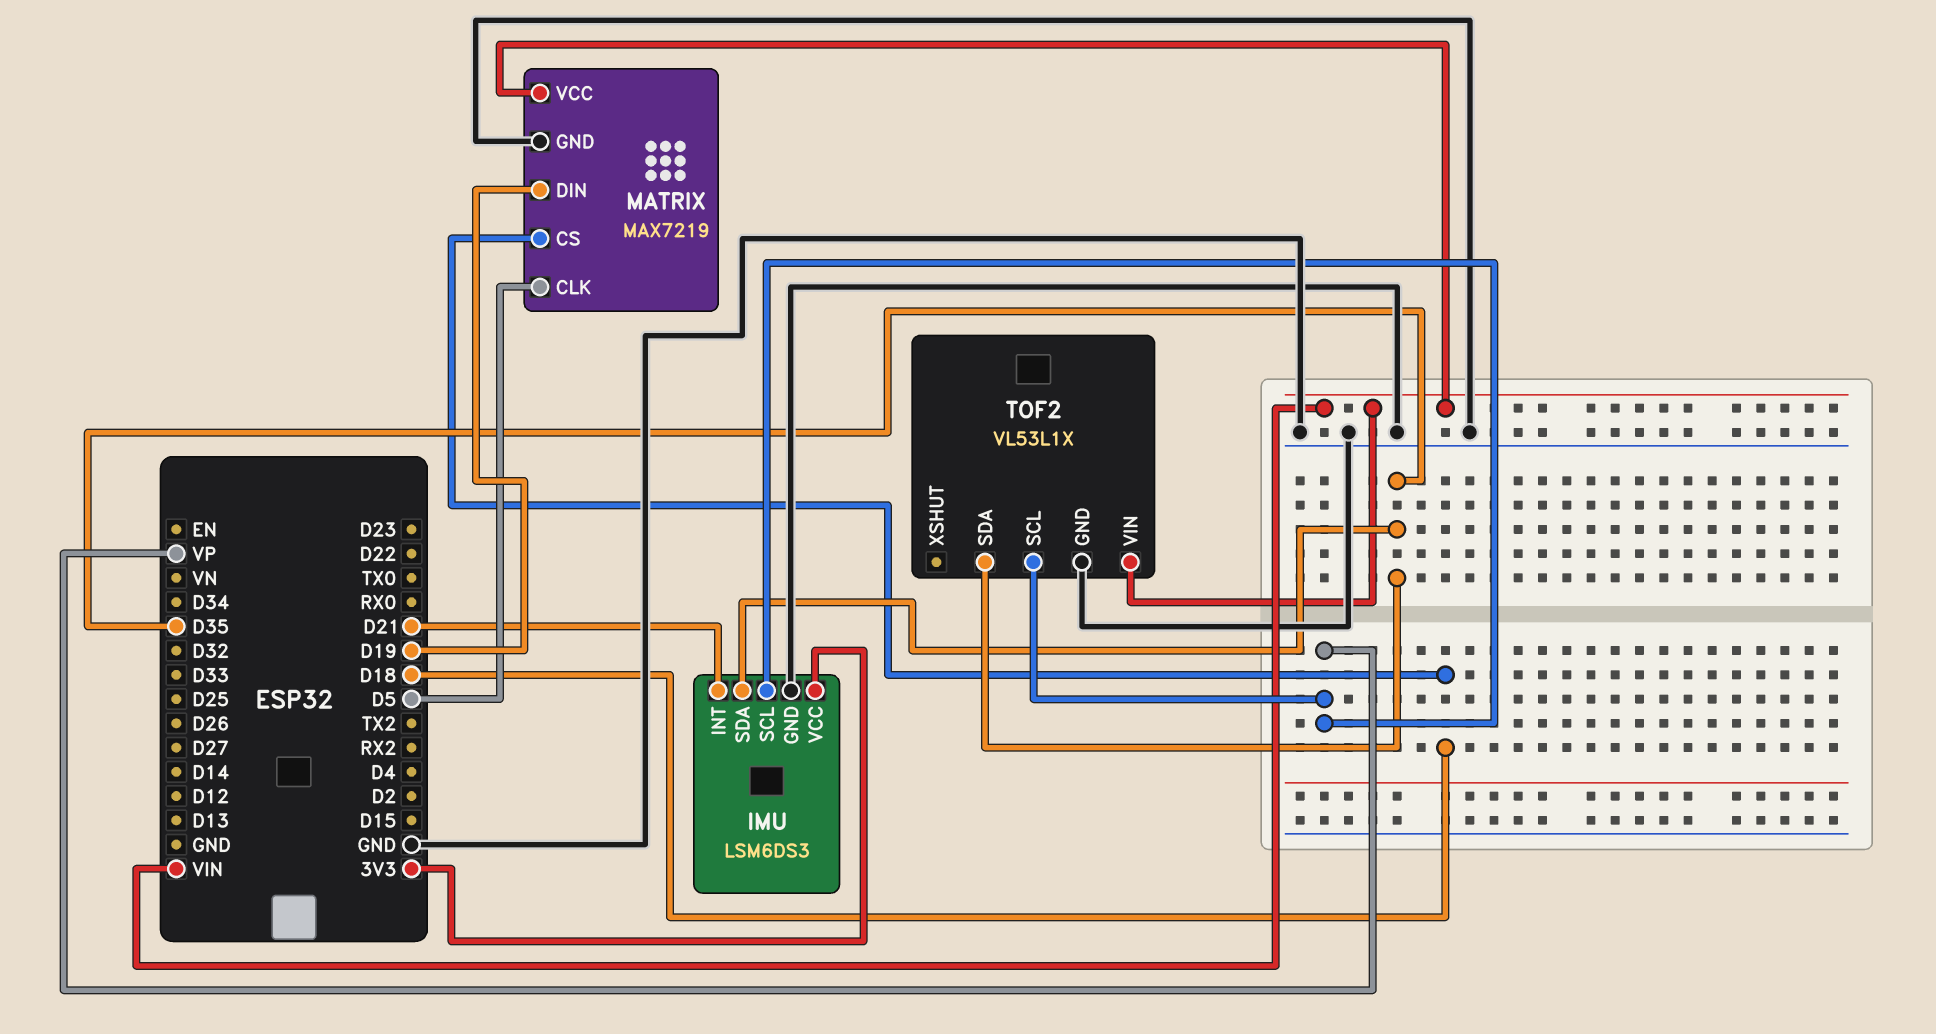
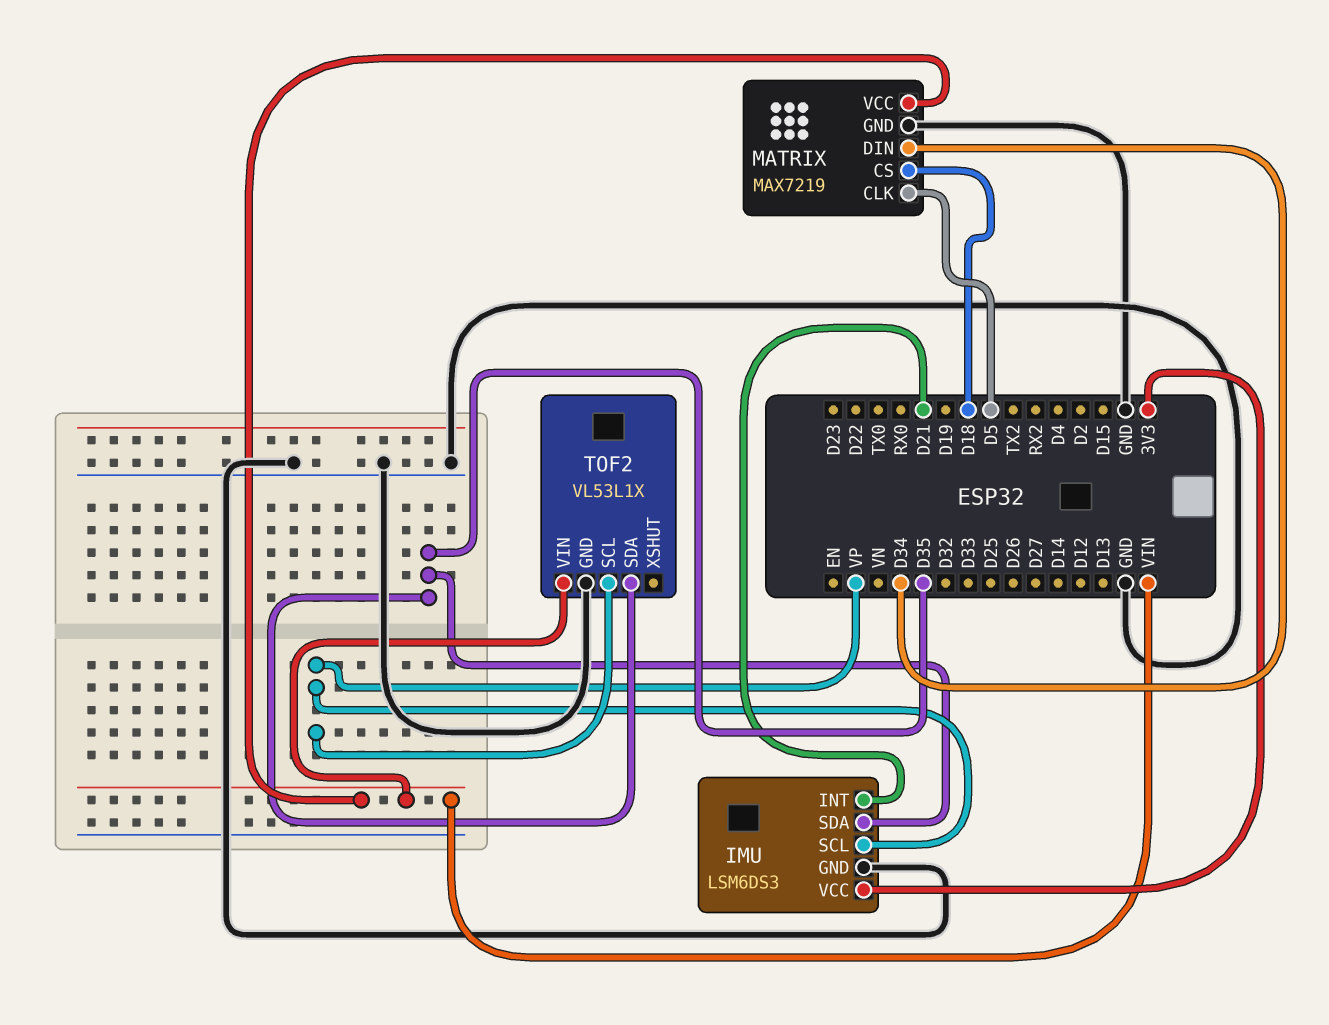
MATRIX pin DIN: D19 -> D34

